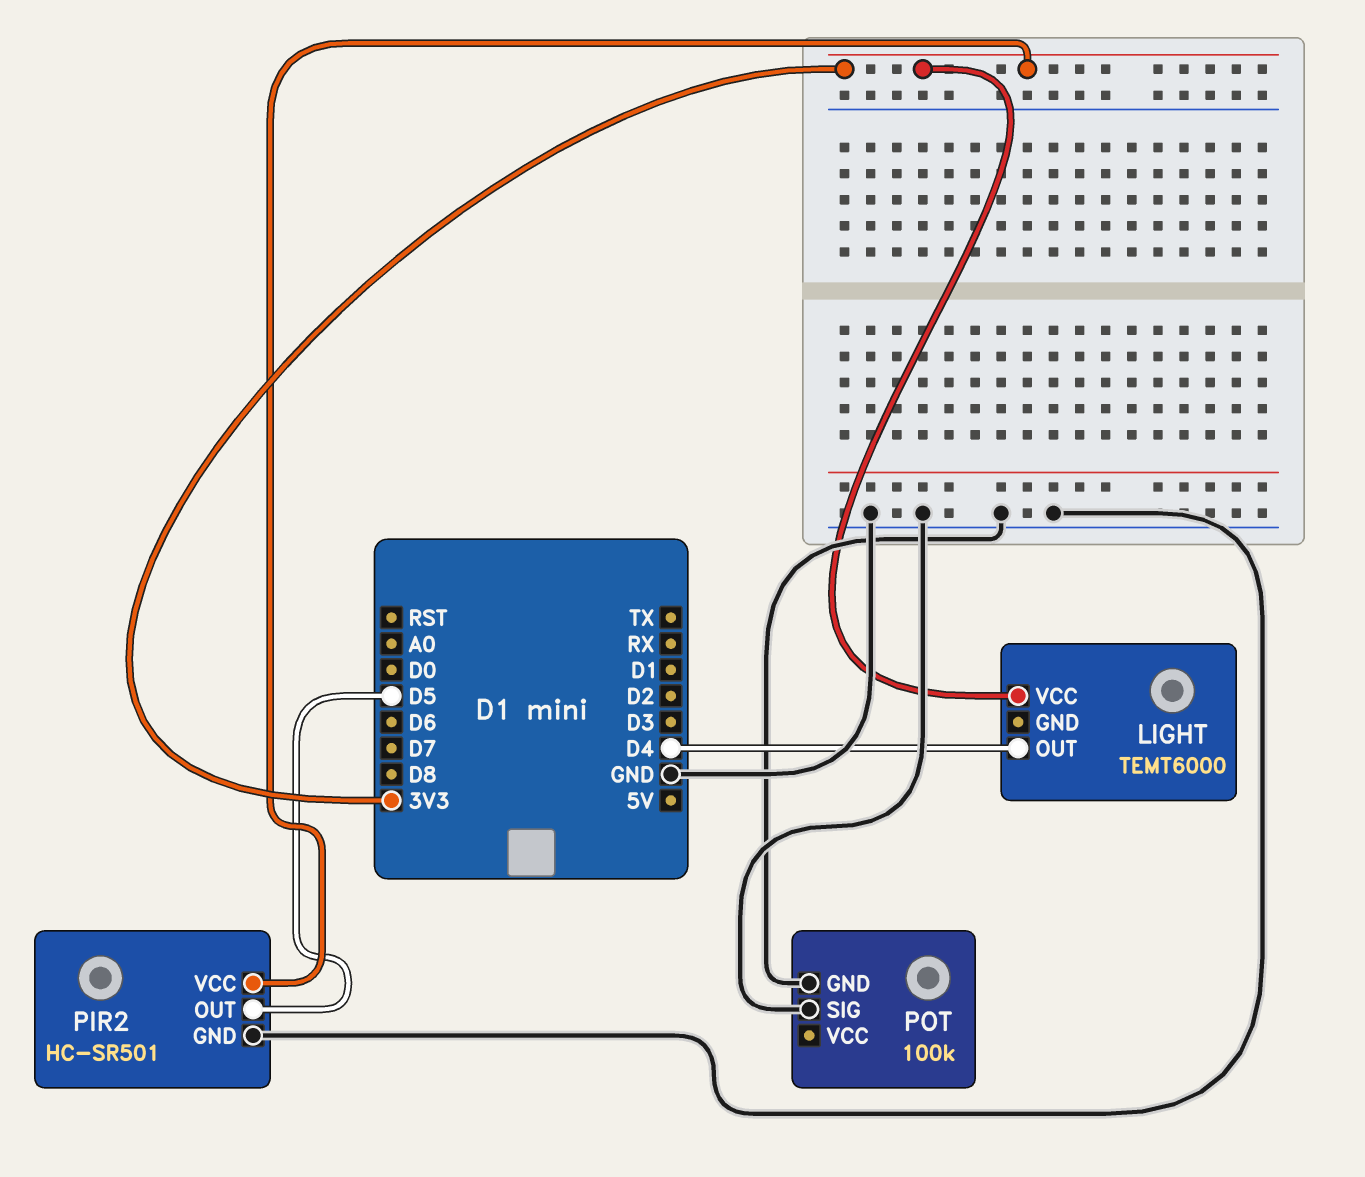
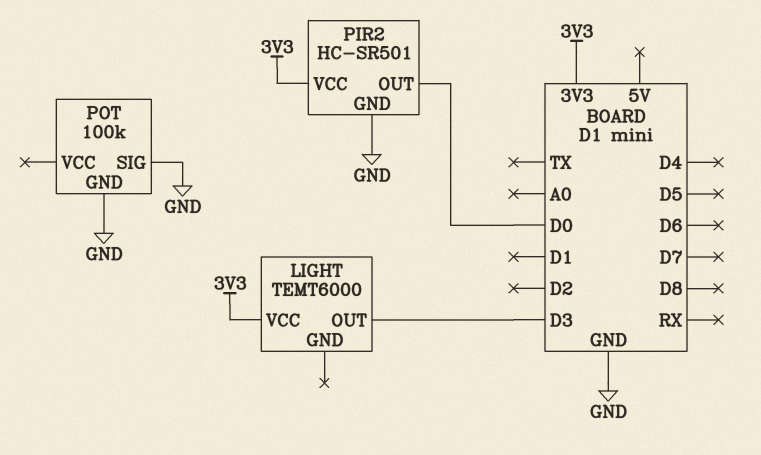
LIGHT pin OUT: D4 -> D3
PIR2 pin OUT: D5 -> D0

